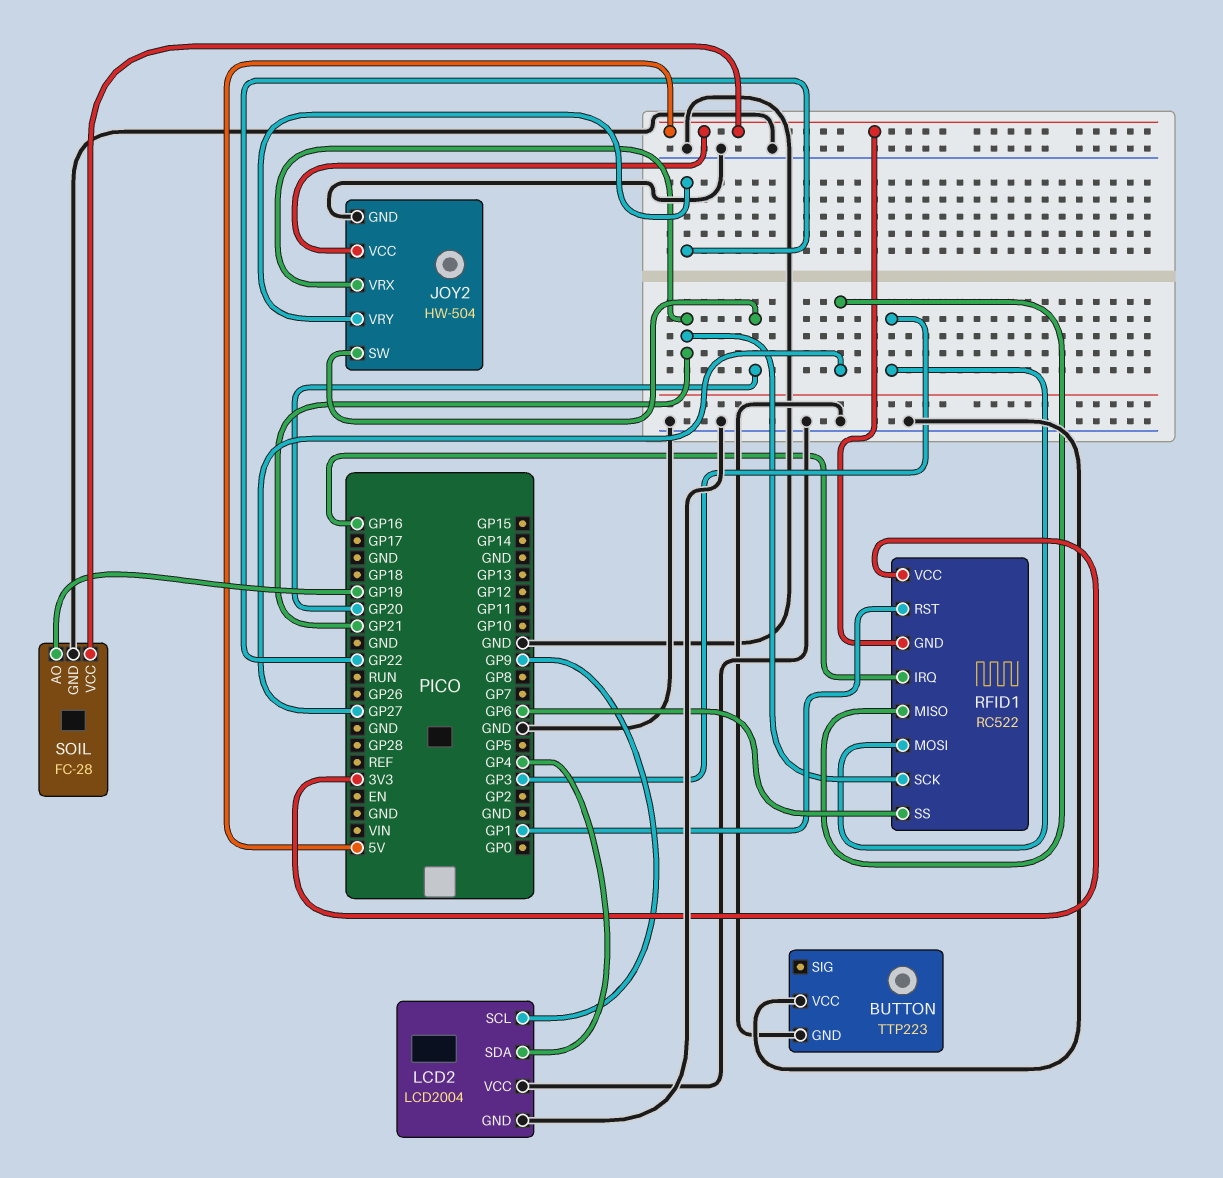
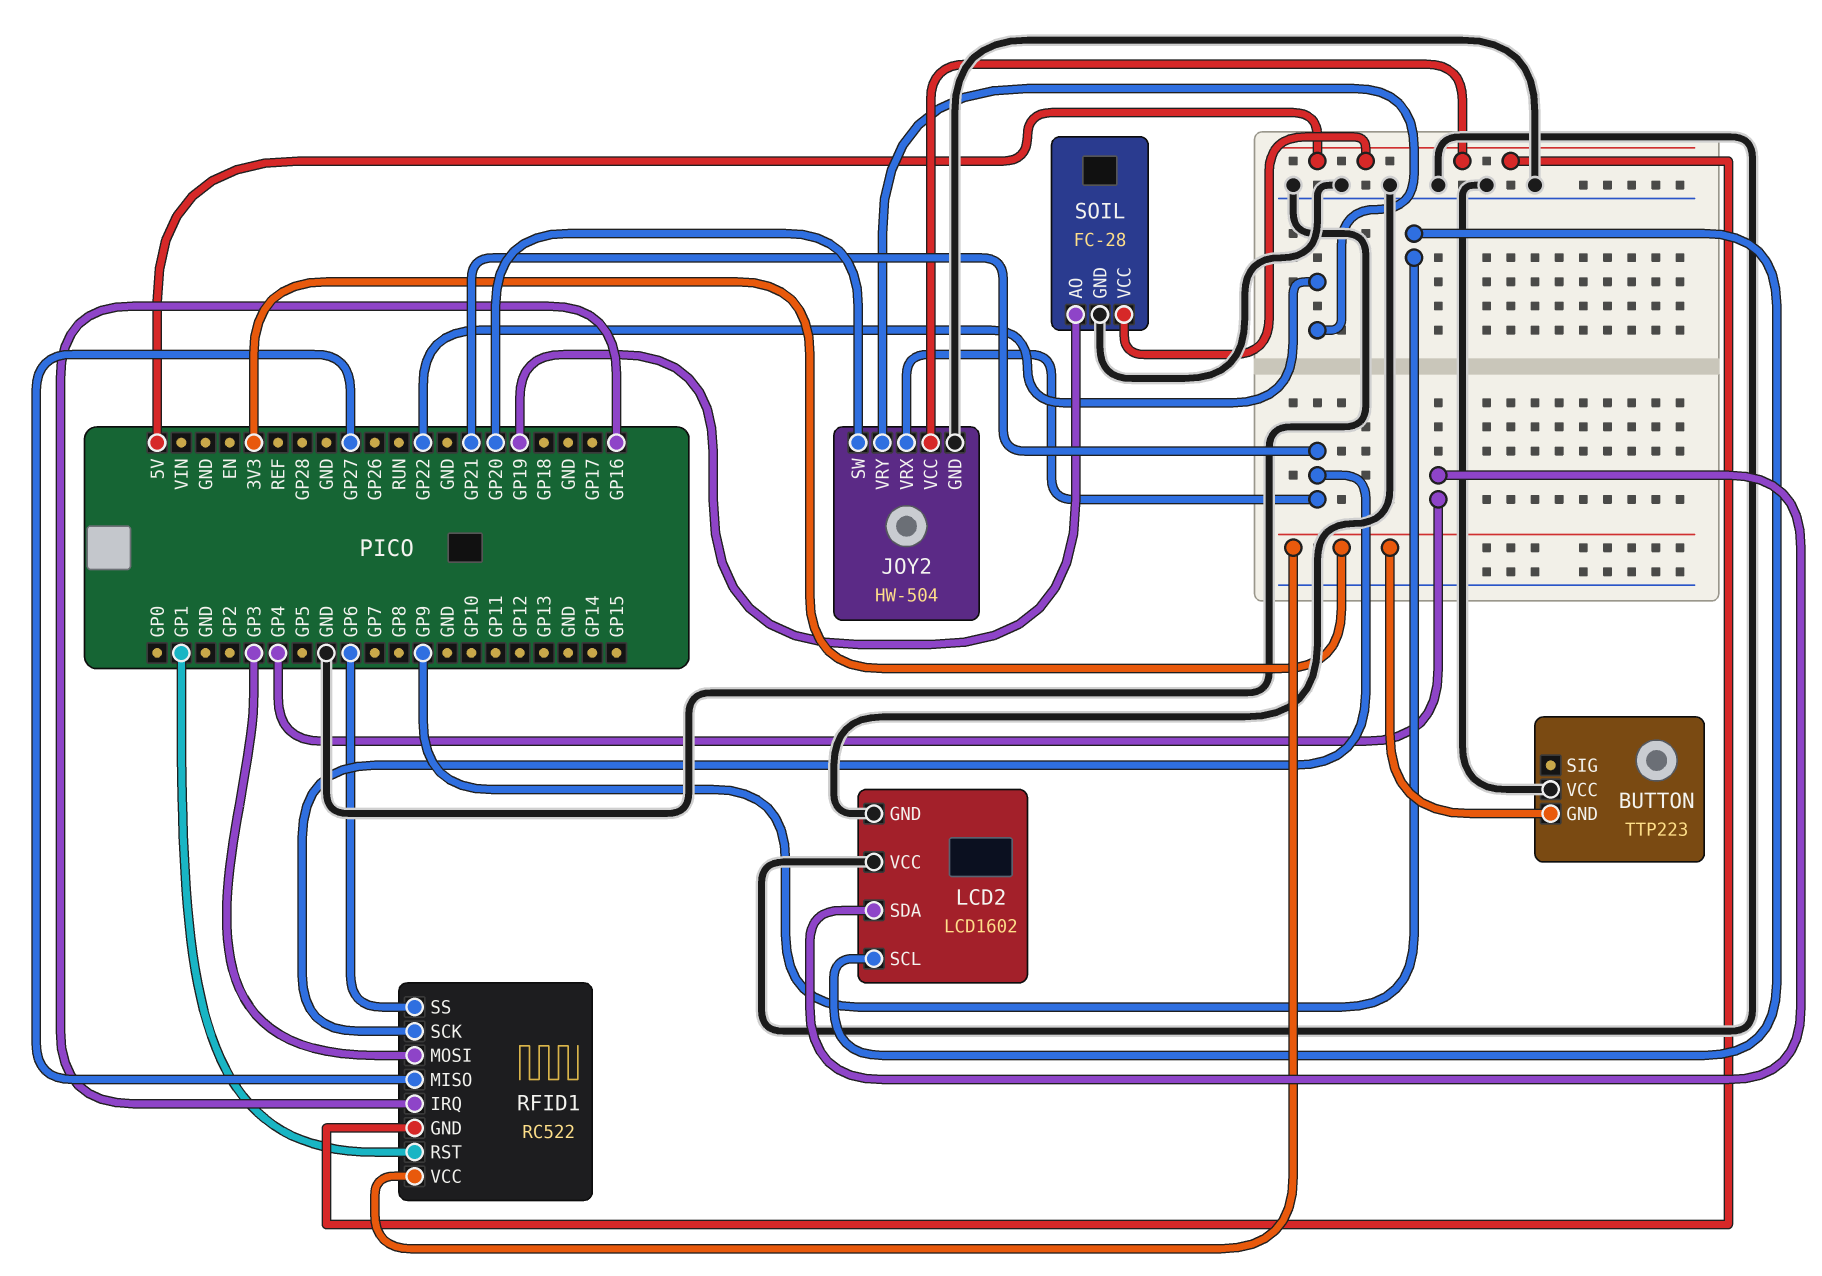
BUTTON pin GND: GND -> 3V3
LCD2: LCD2004 -> LCD1602

